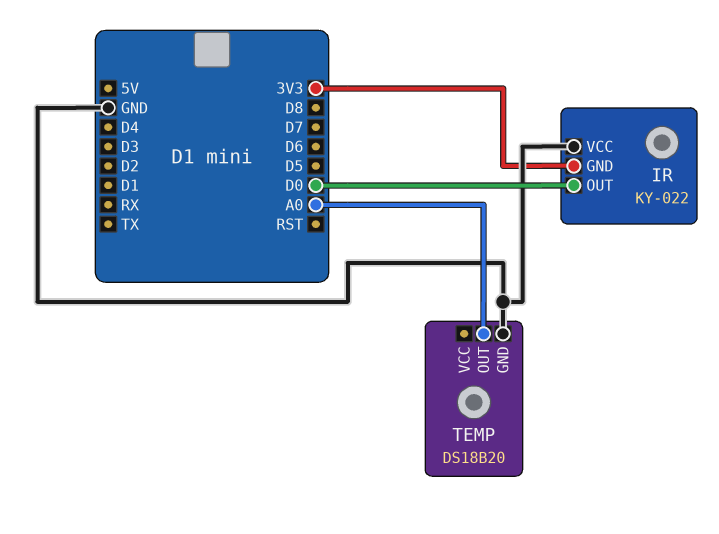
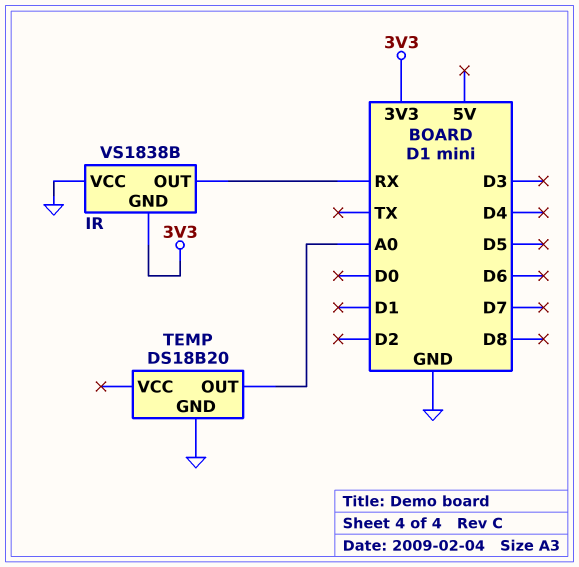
IR: KY-022 -> VS1838B
IR pin OUT: D0 -> RX

